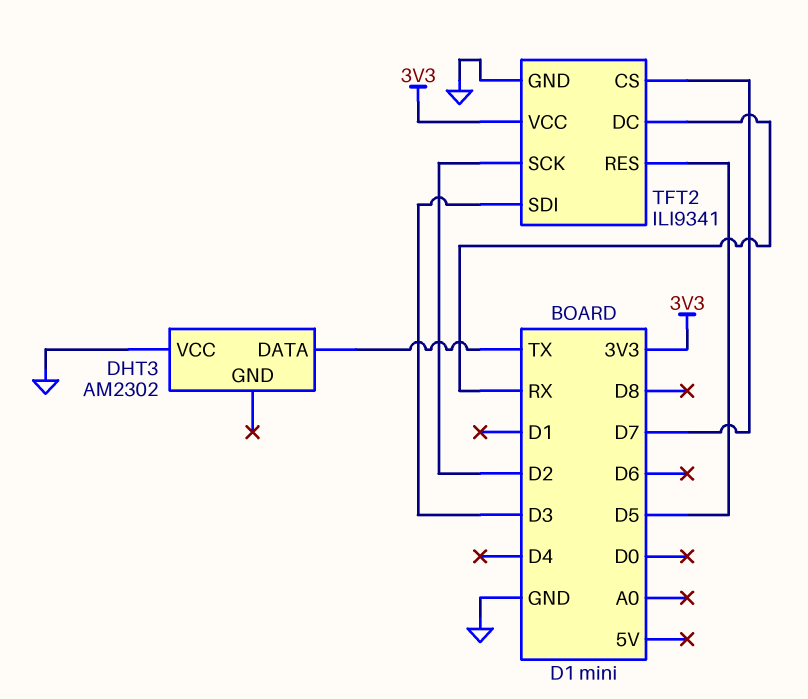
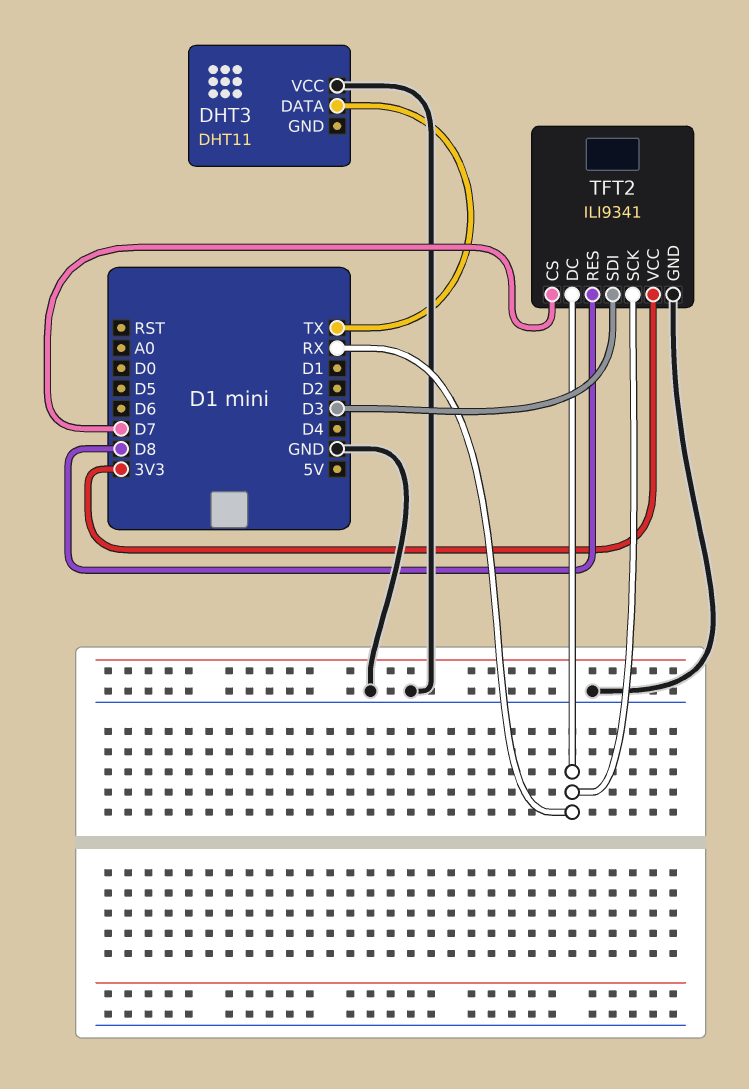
DHT3: AM2302 -> DHT11
TFT2 pin RES: D5 -> D8
TFT2 pin SCK: D2 -> RX

